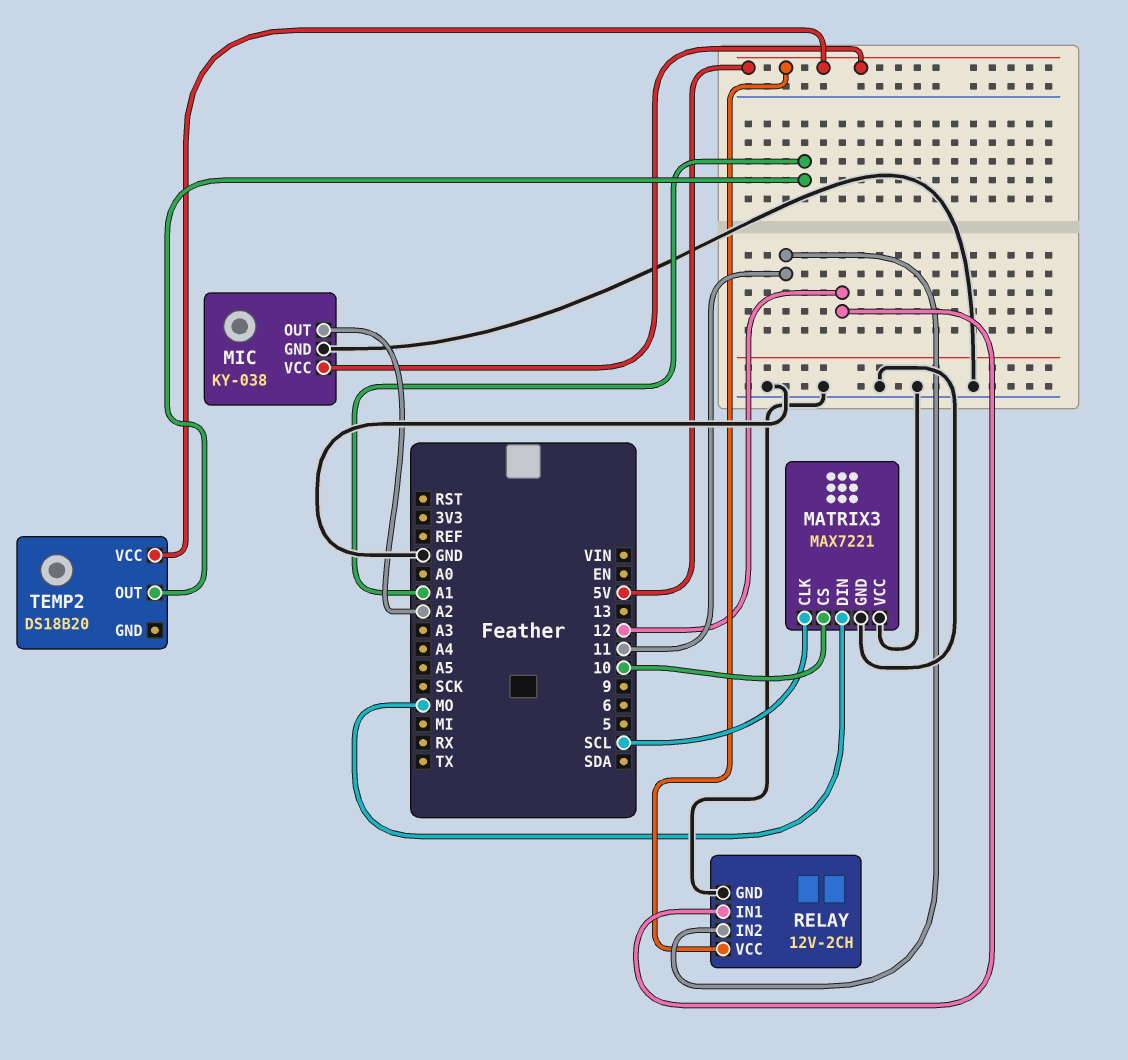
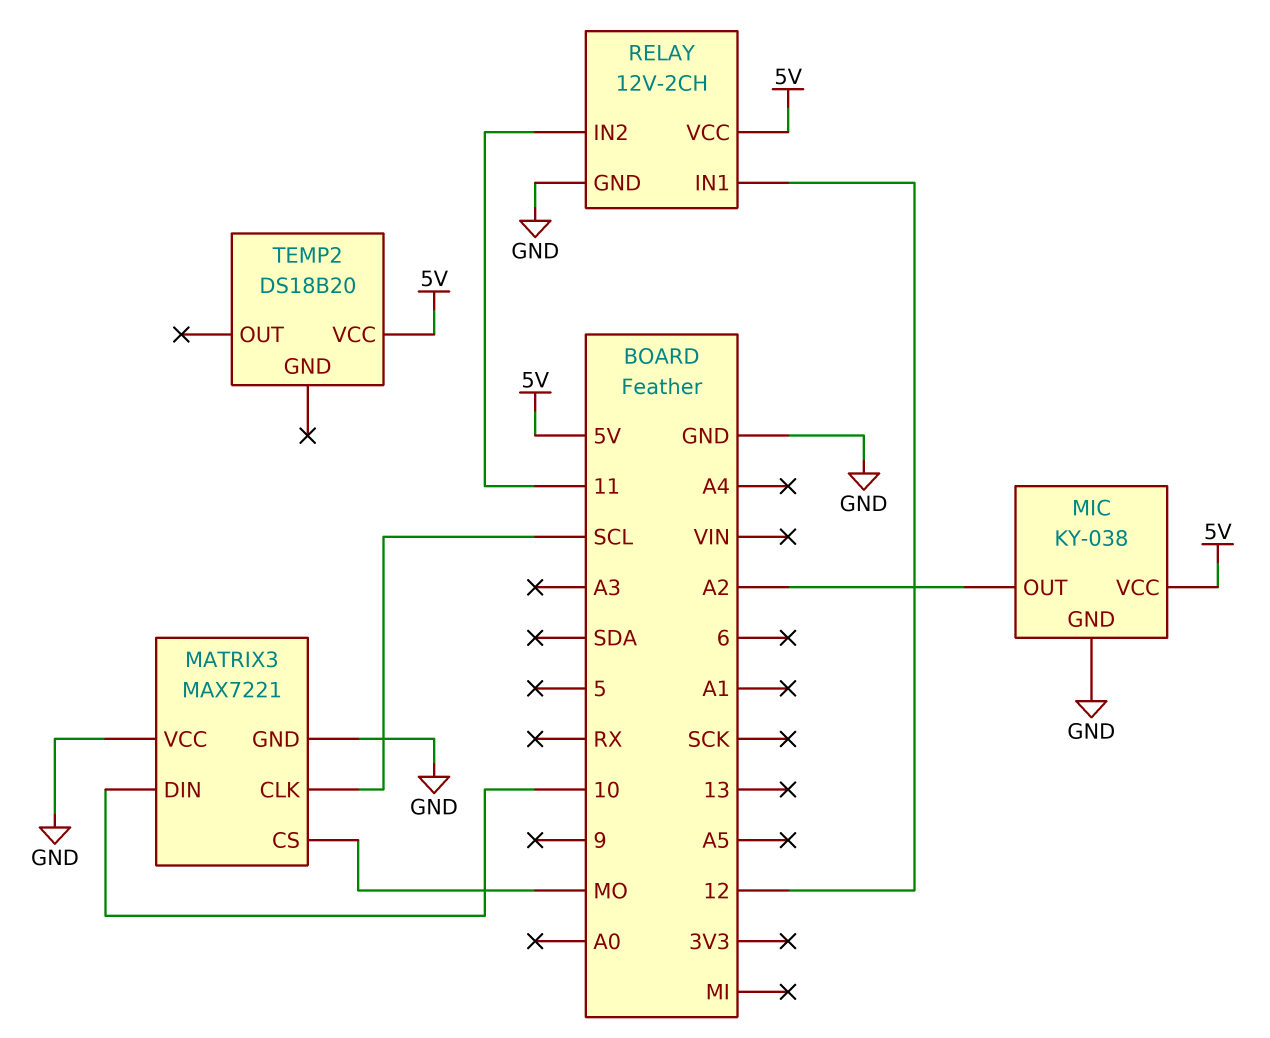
MATRIX3 pin CS: 10 -> MO
MATRIX3 pin DIN: MO -> 10
TEMP2 pin OUT: A1 -> none

